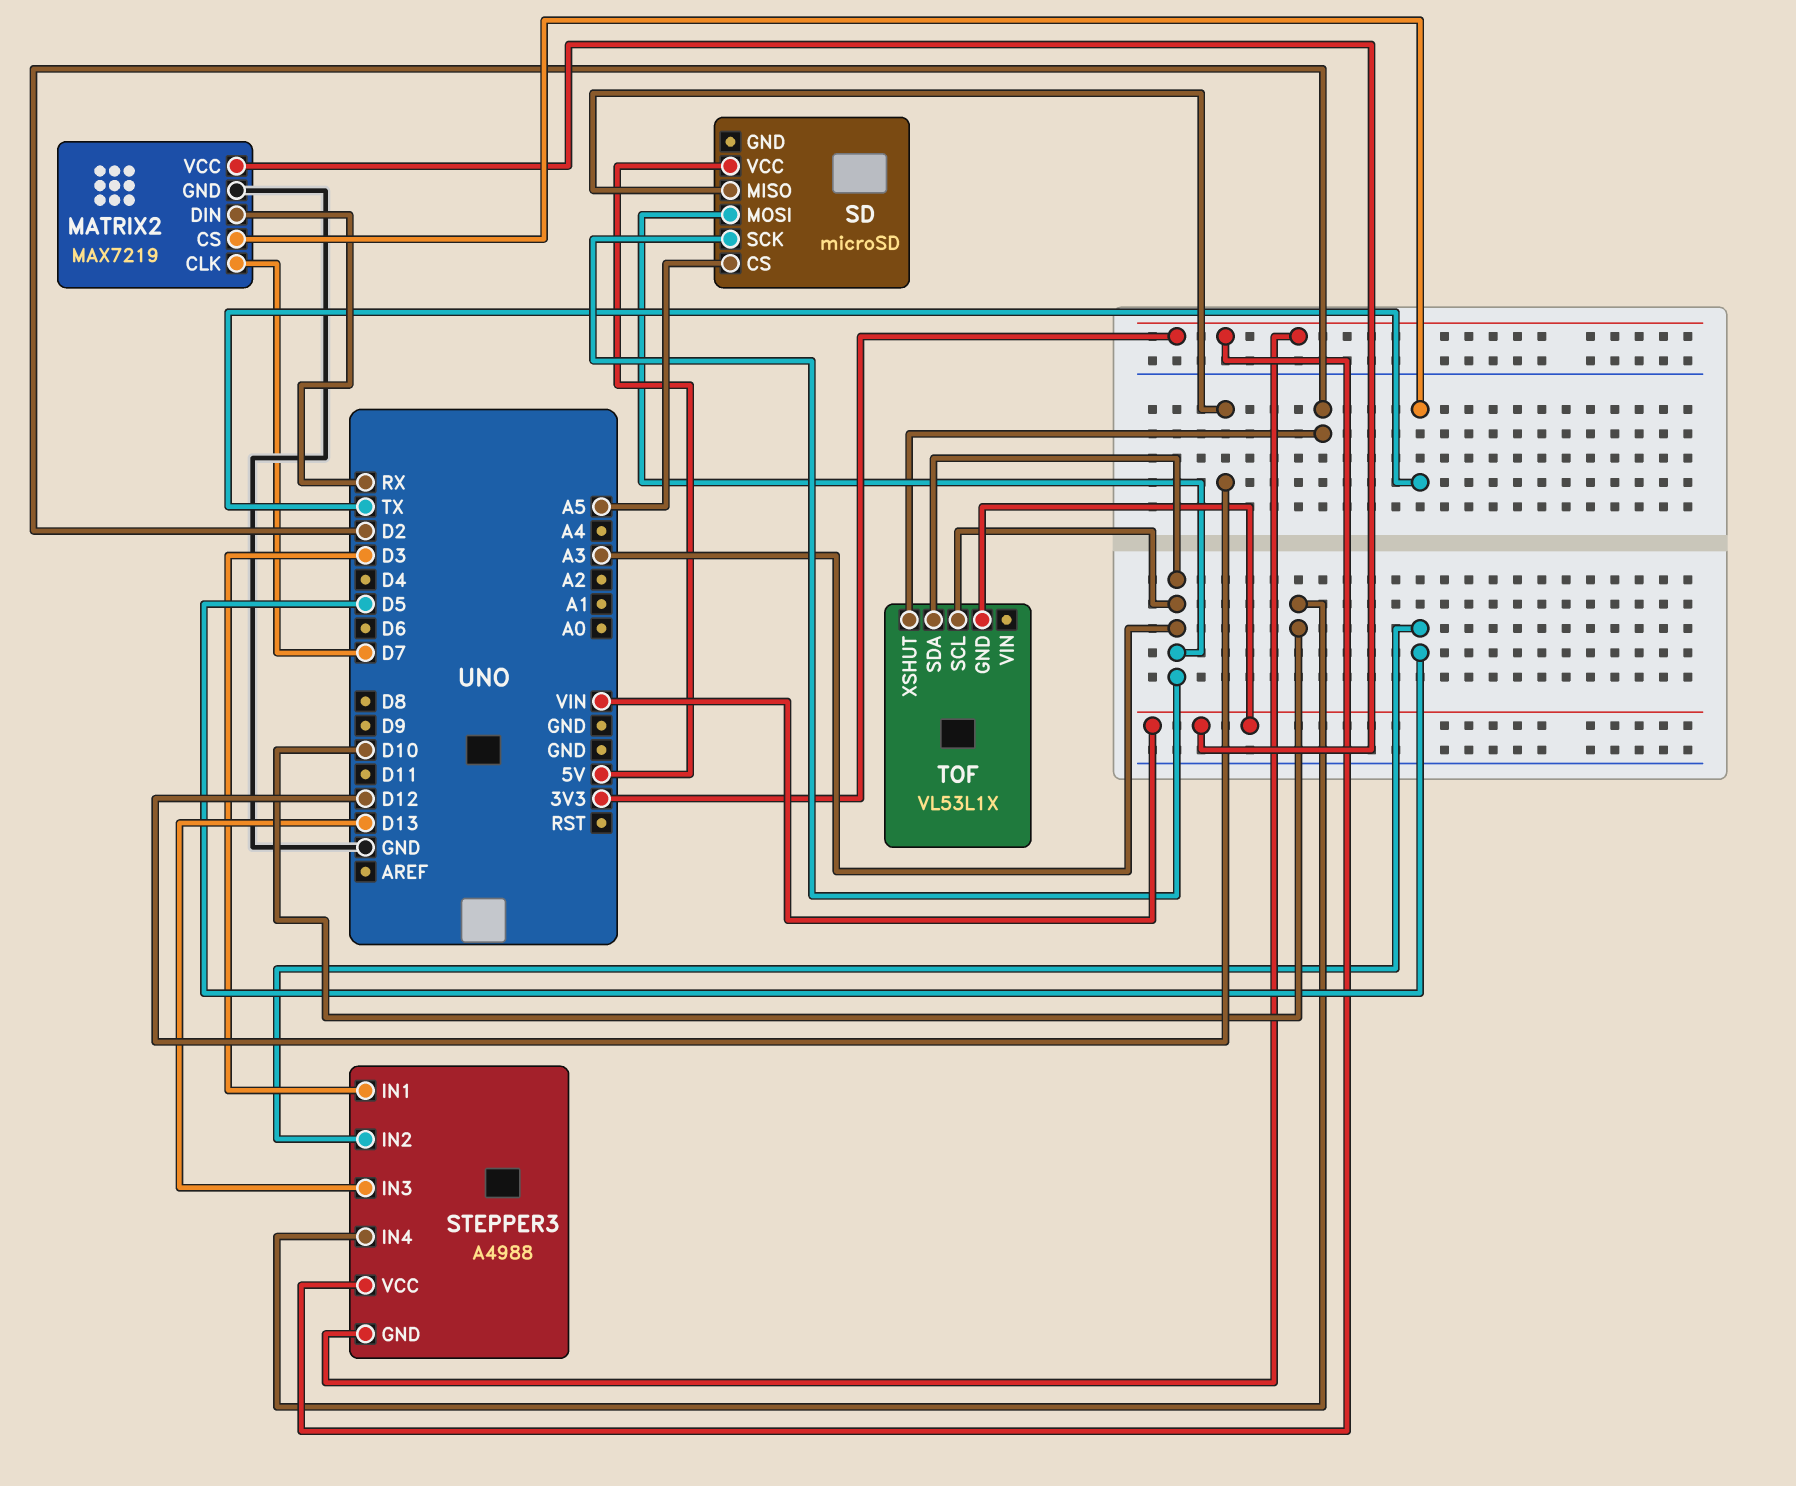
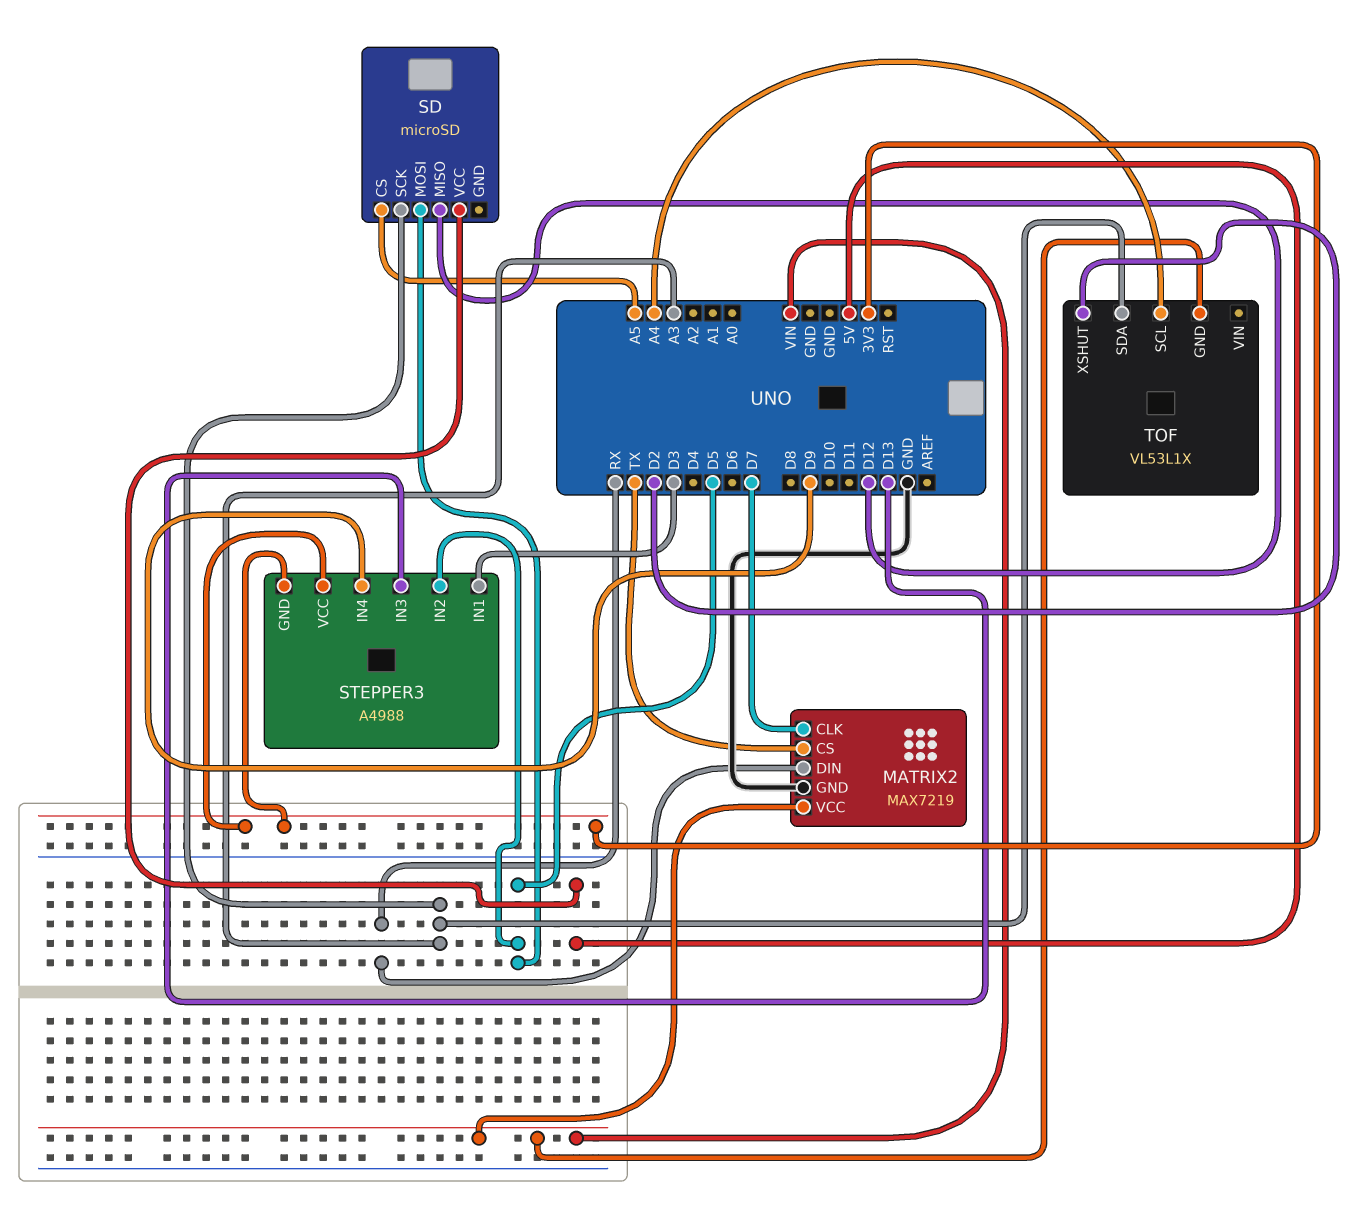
SD pin MOSI: A3 -> D5
STEPPER3 pin IN4: D10 -> D9
TOF pin SCL: A3 -> A4

